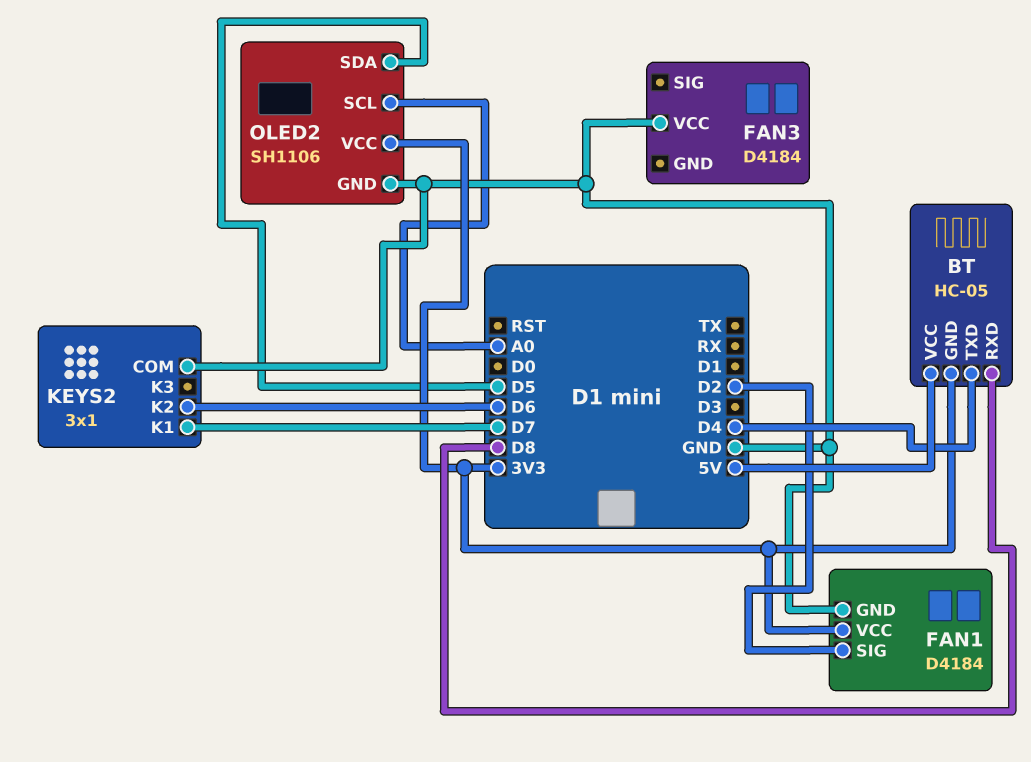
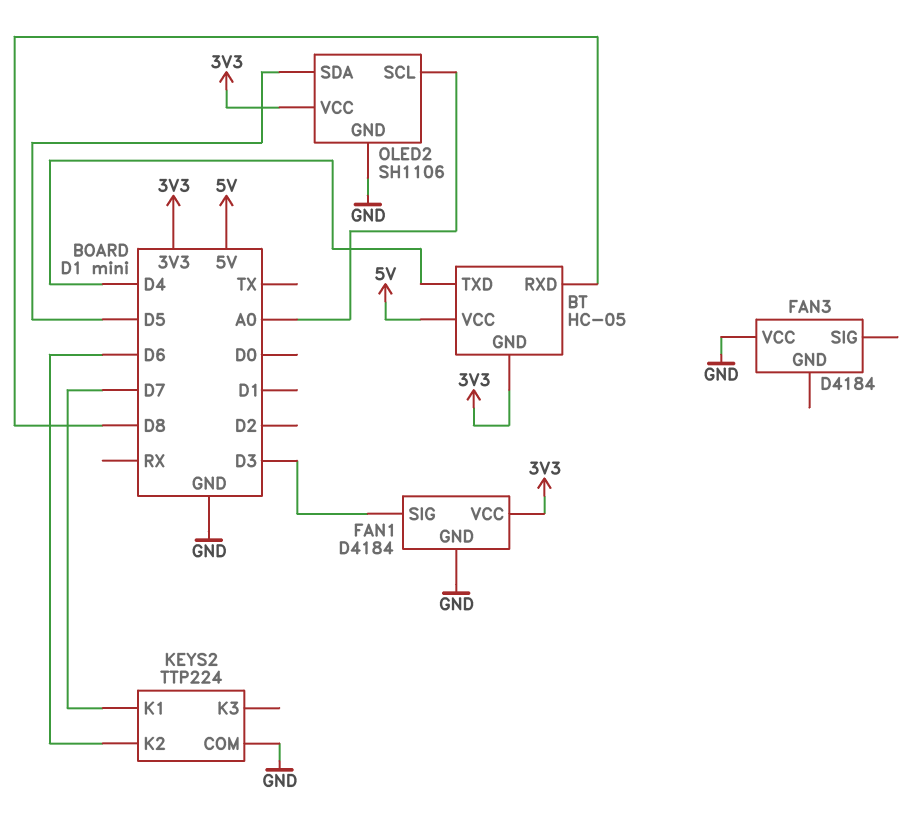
FAN1 pin SIG: D2 -> D3
KEYS2: 3x1 -> TTP224

